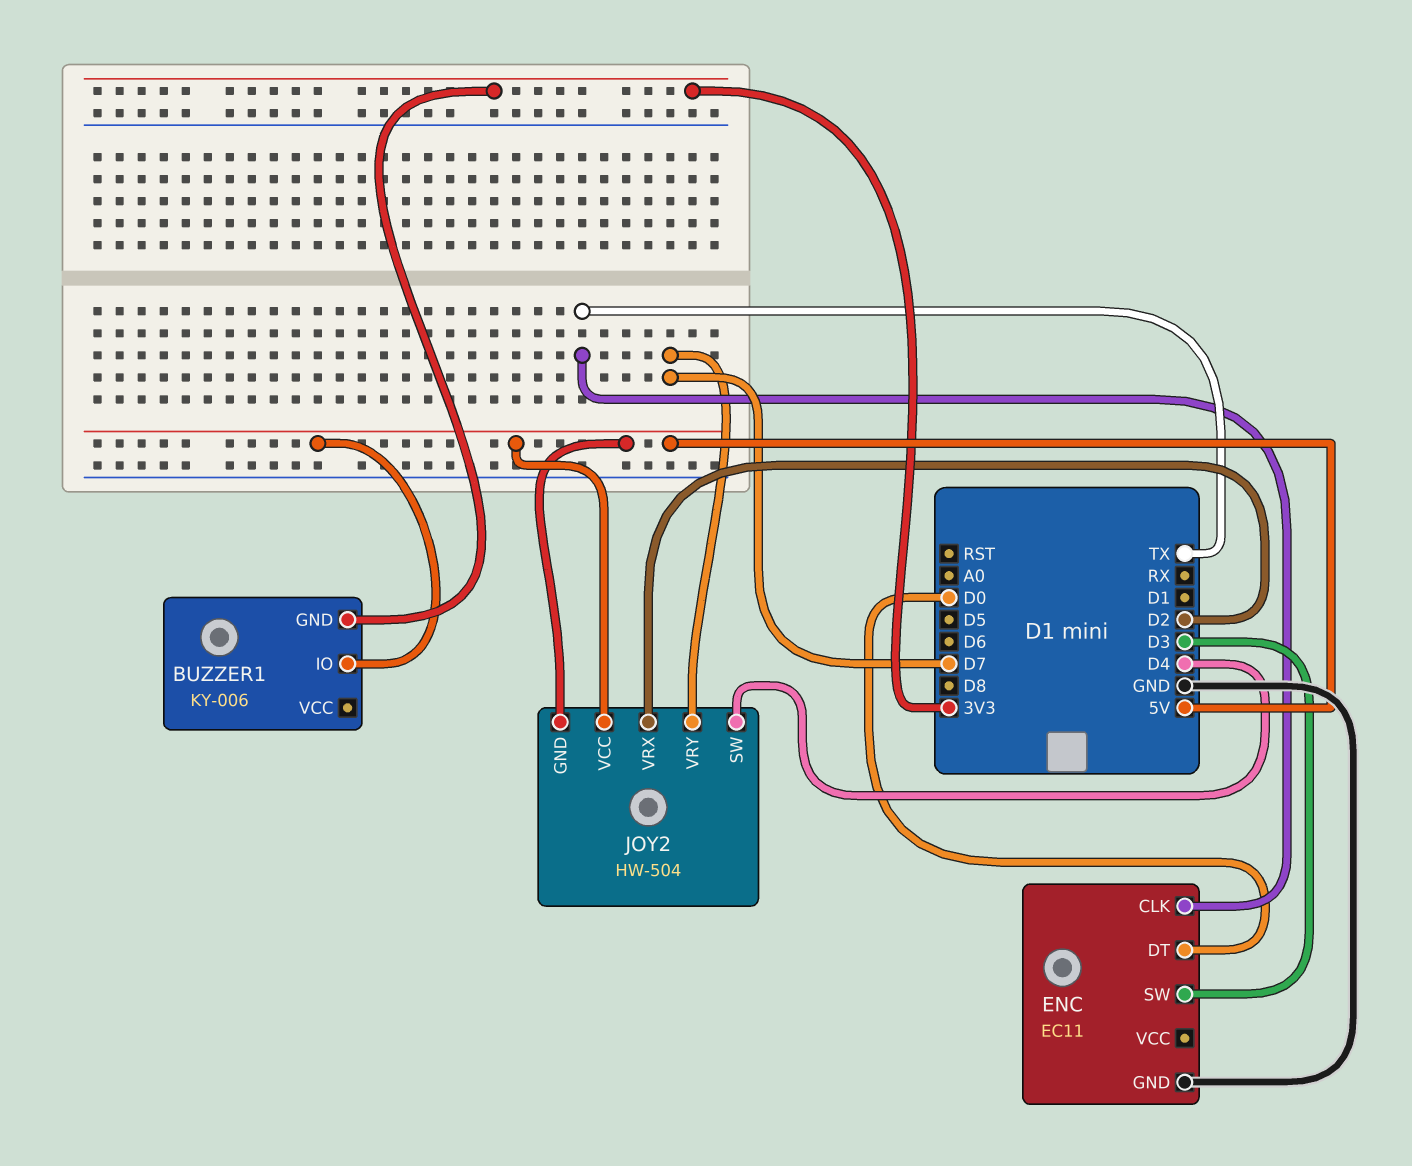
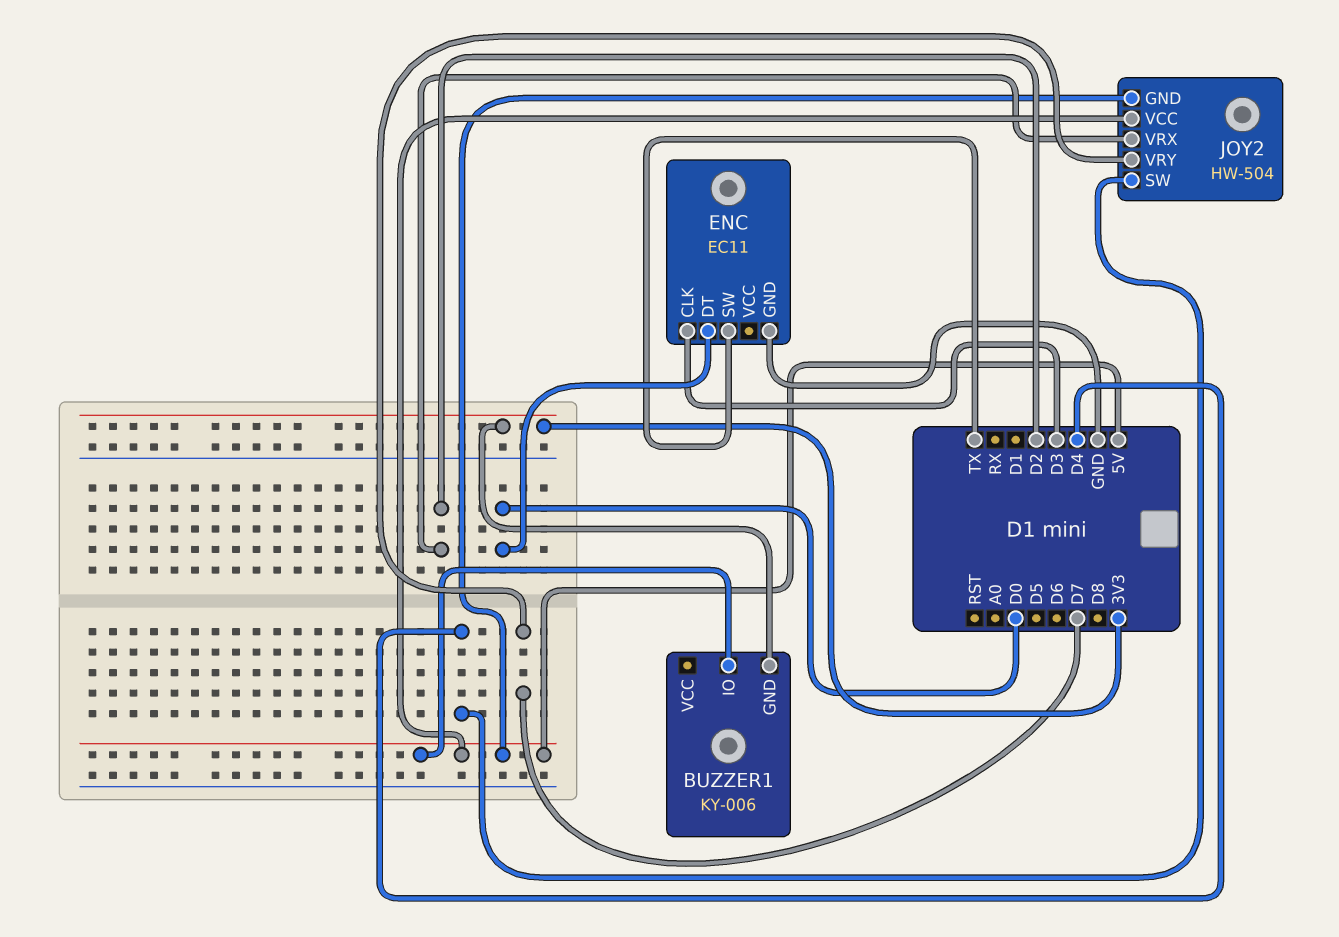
ENC pin CLK: TX -> D3
ENC pin SW: D3 -> TX

